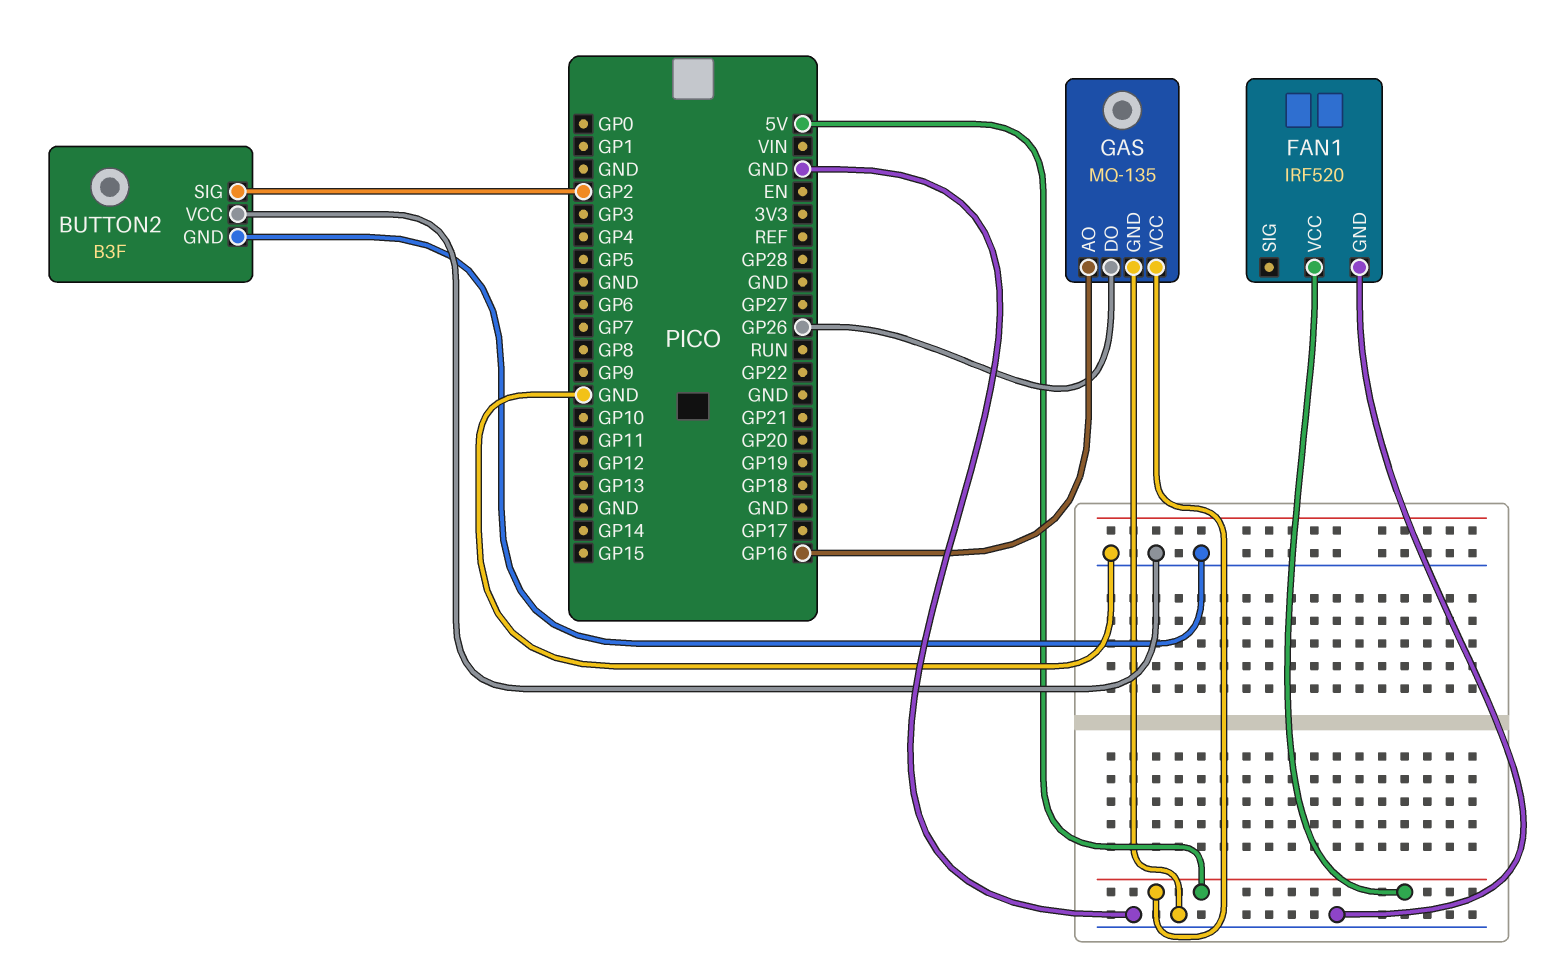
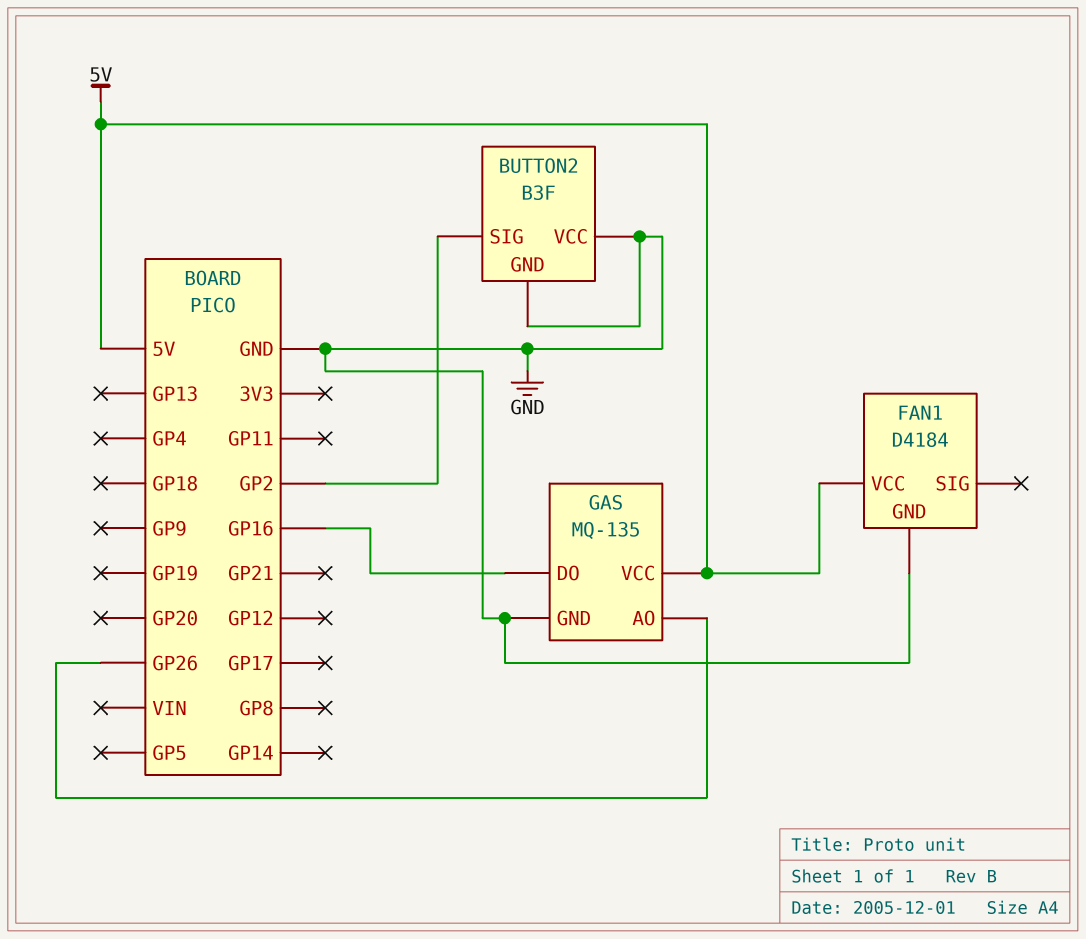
FAN1: IRF520 -> D4184
GAS pin AO: GP16 -> GP26
GAS pin DO: GP26 -> GP16

